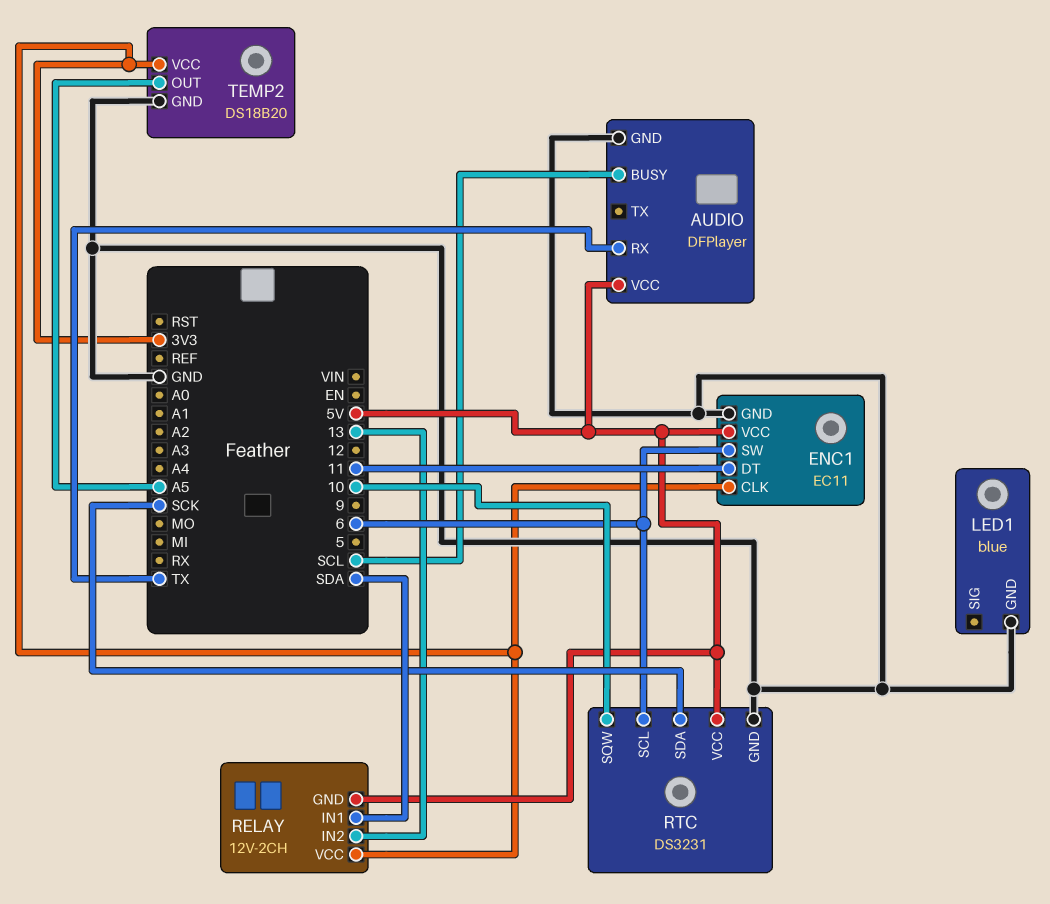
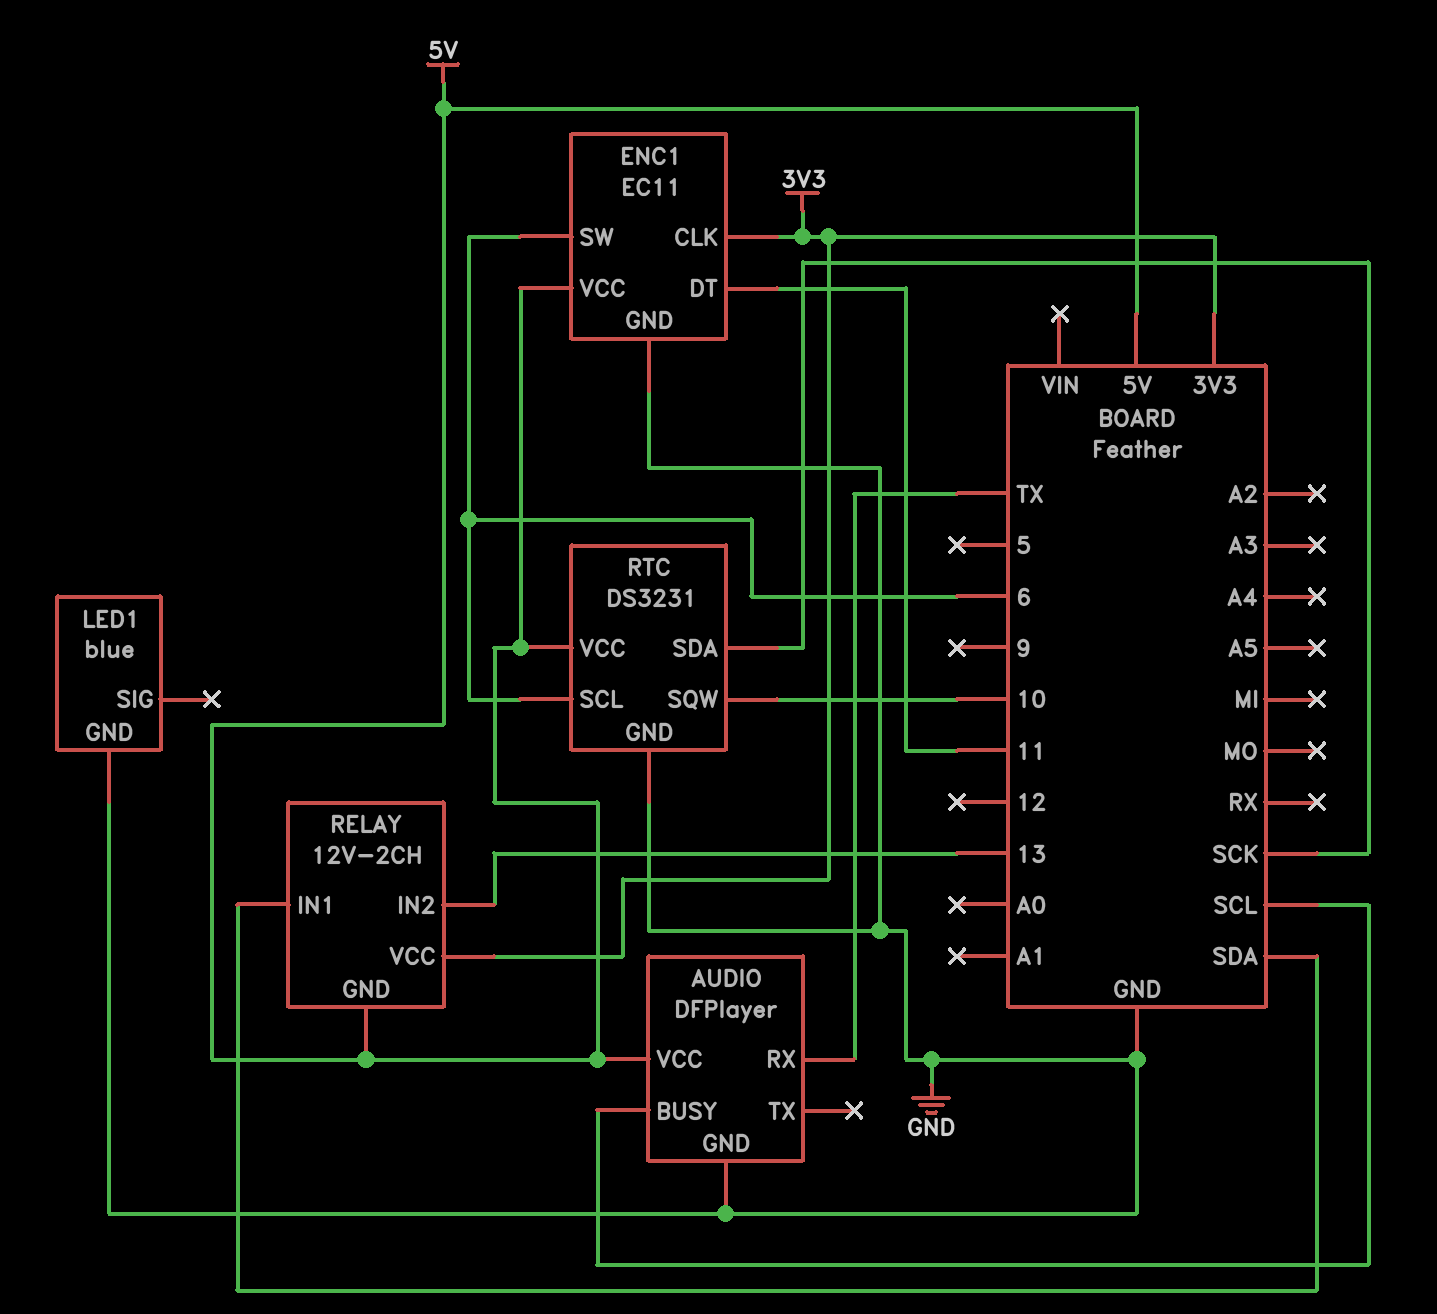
TEMP2: DS18B20 -> none
TEMP2 pin GND: GND -> none
TEMP2 pin OUT: A5 -> none
TEMP2 pin VCC: 3V3 -> none

